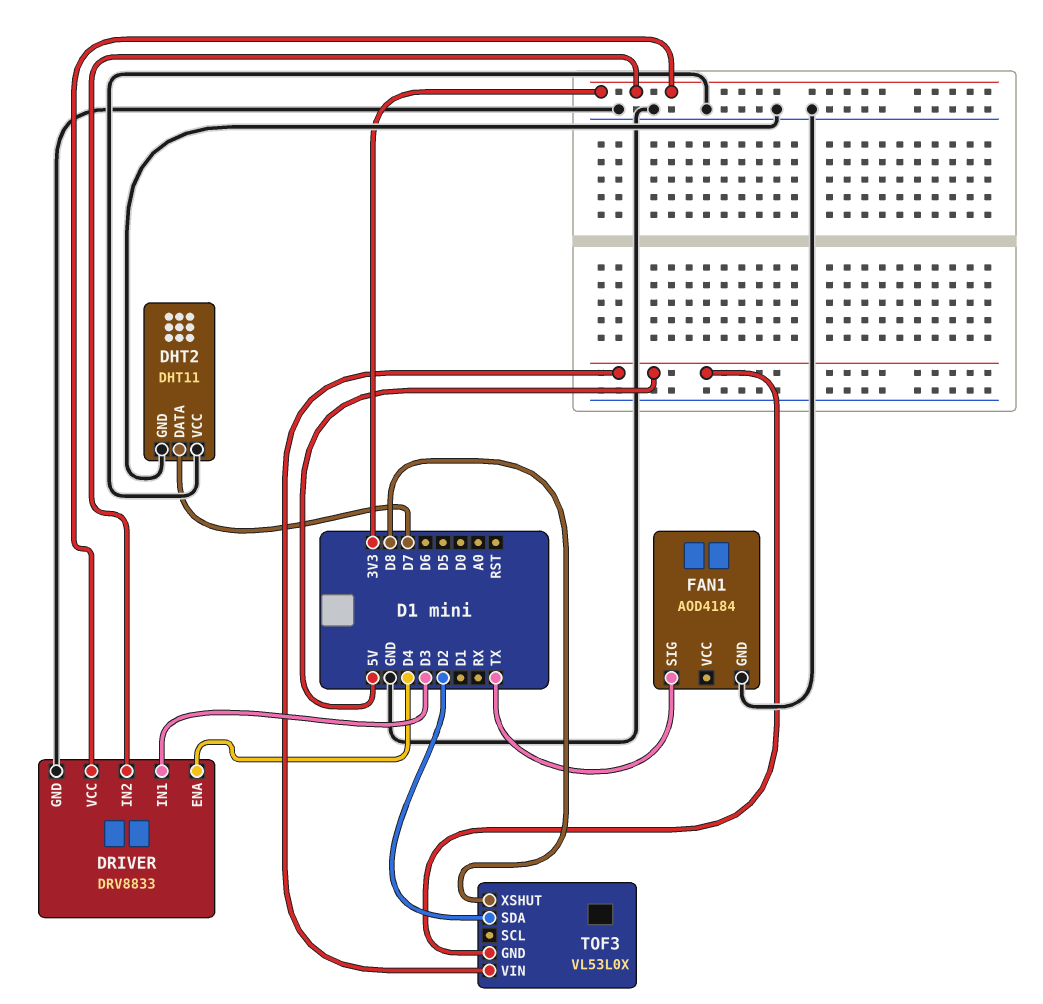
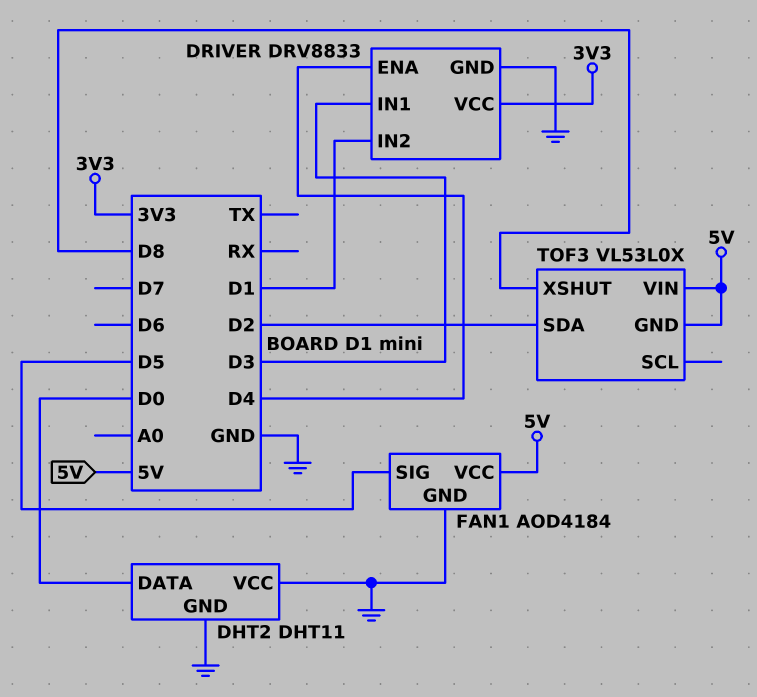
DHT2 pin DATA: D7 -> D0
DRIVER pin IN2: 3V3 -> D1
FAN1 pin SIG: TX -> D5
FAN1 pin VCC: none -> 5V

